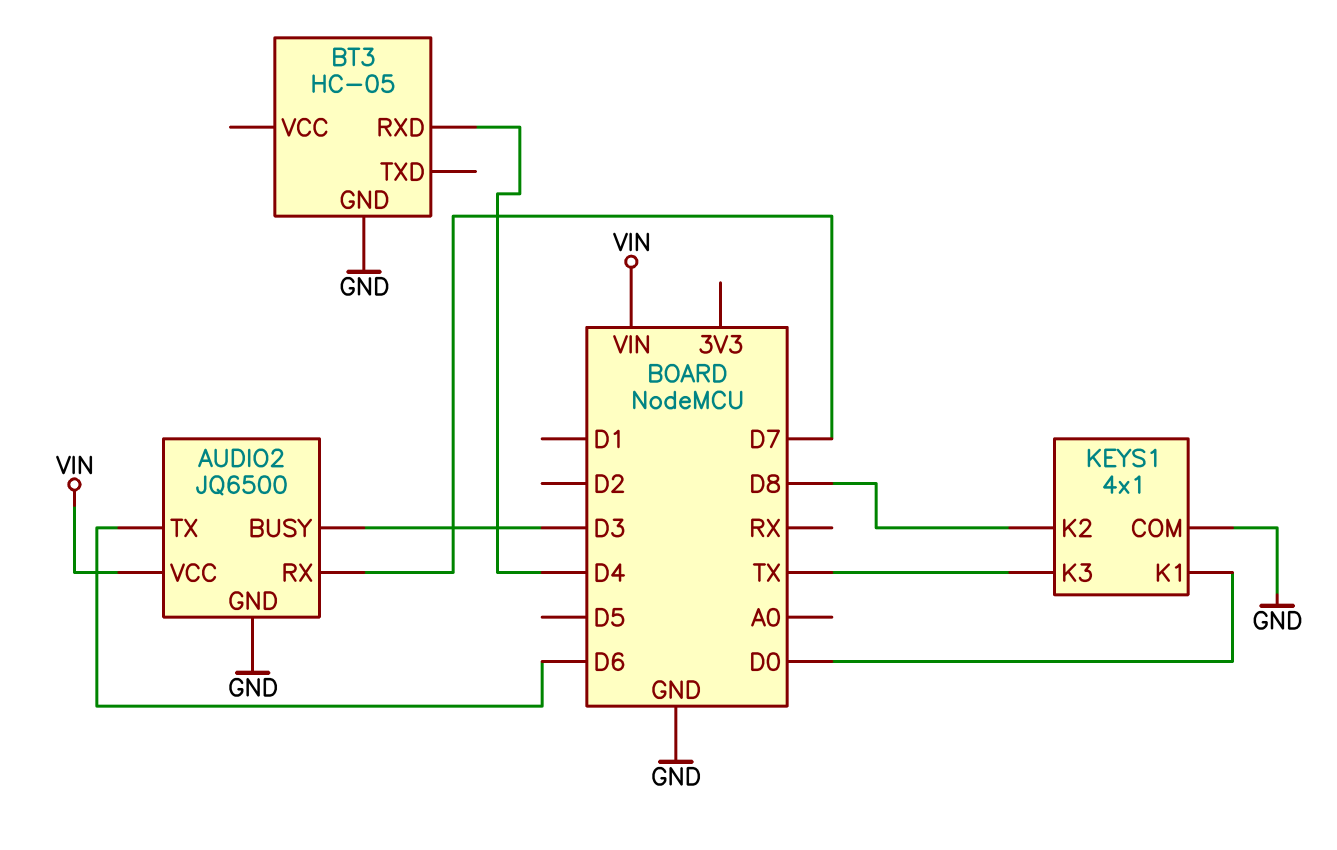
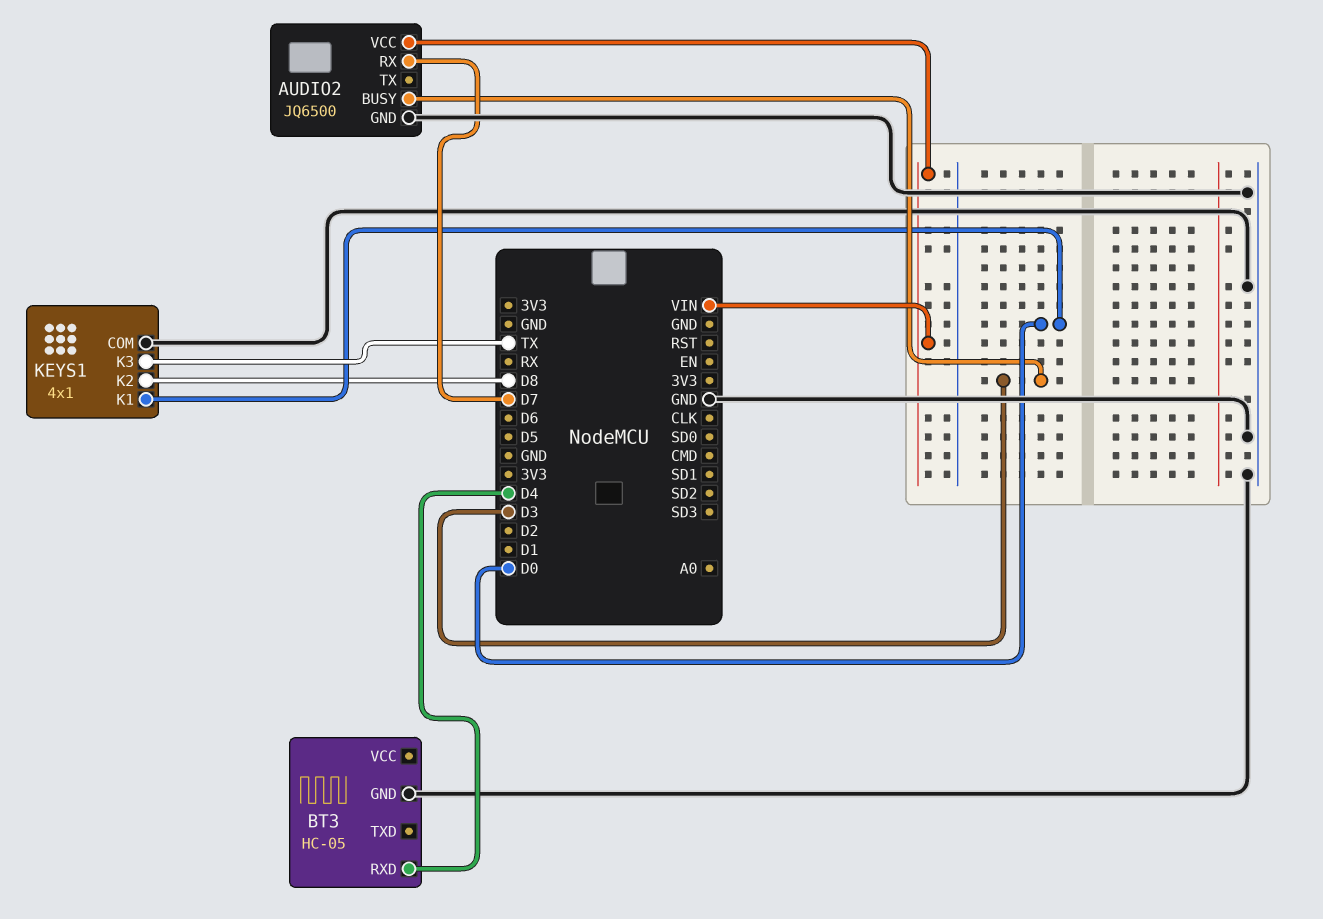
AUDIO2 pin TX: D6 -> none

